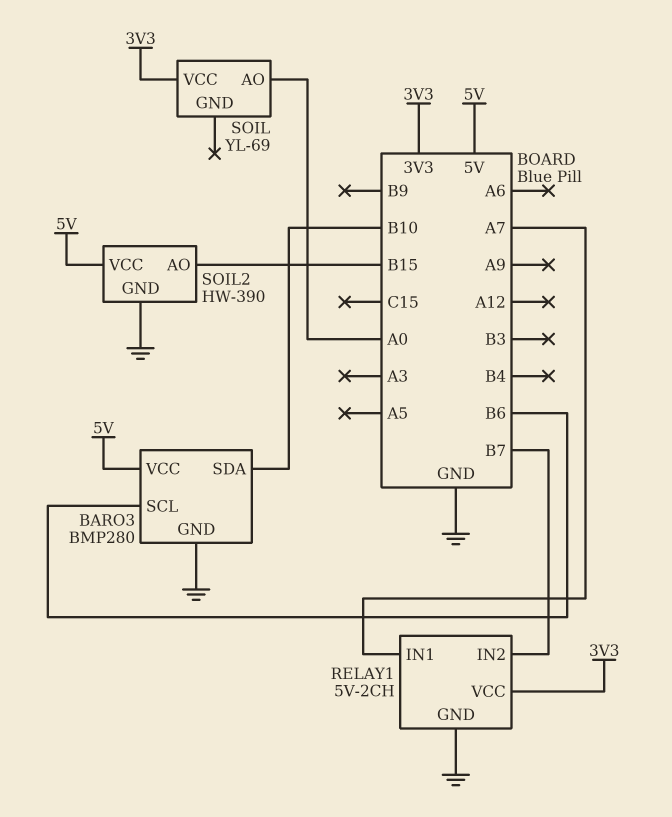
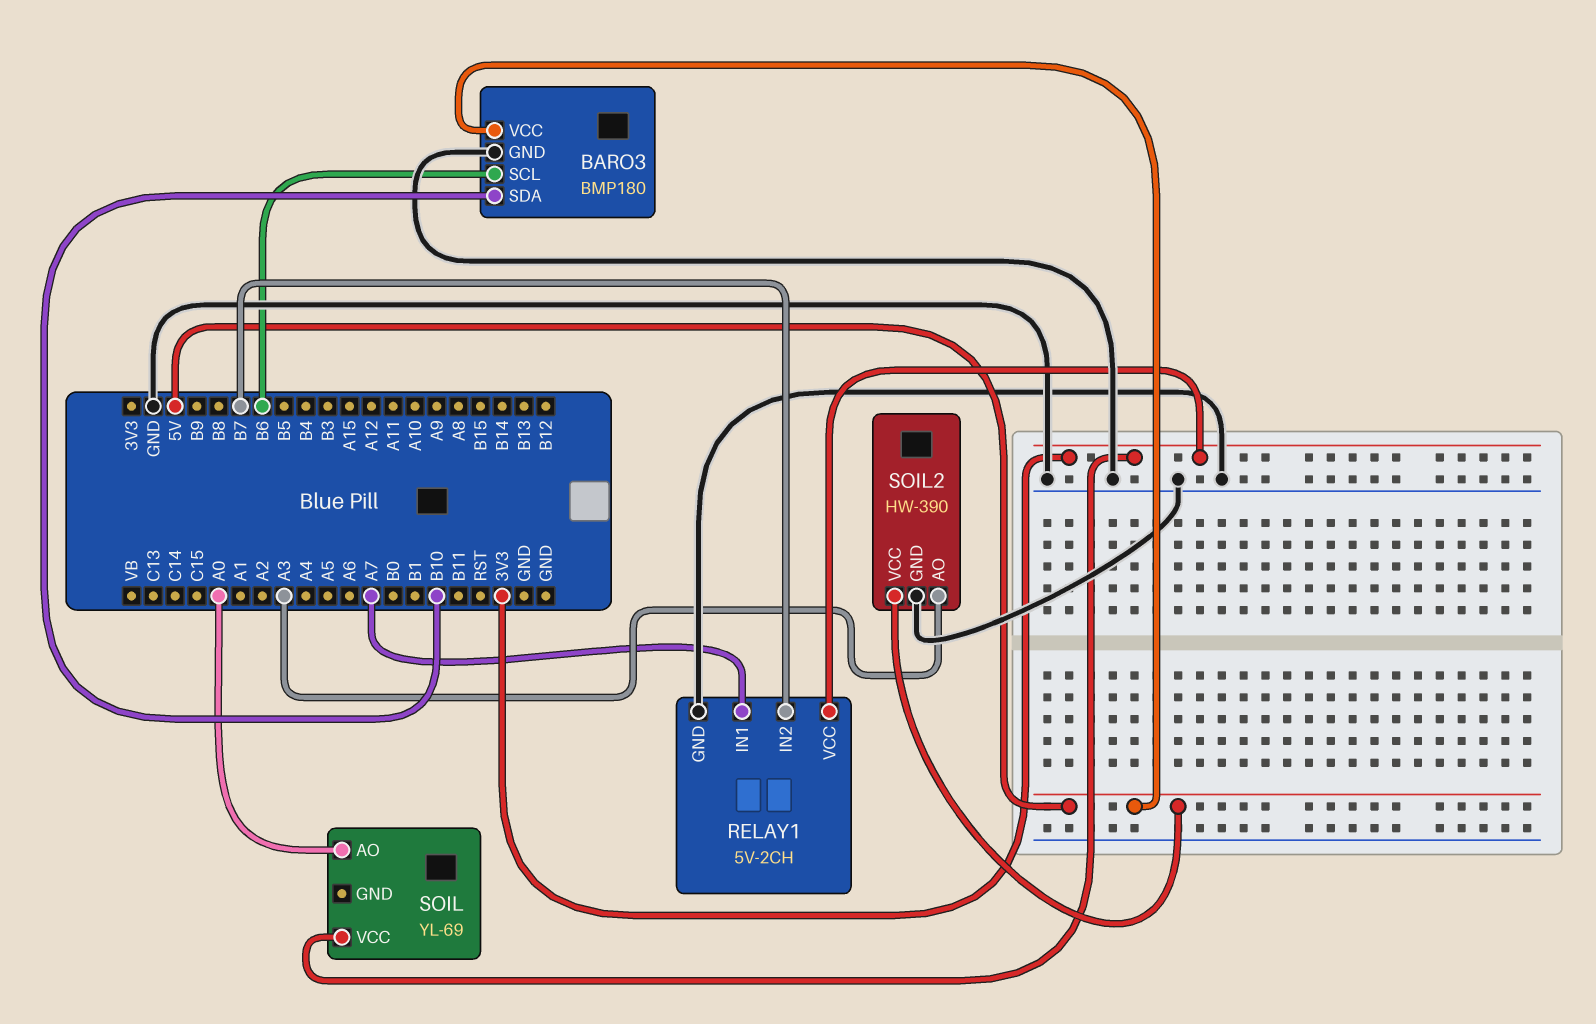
BARO3: BMP280 -> BMP180
SOIL2 pin AO: B15 -> A3

